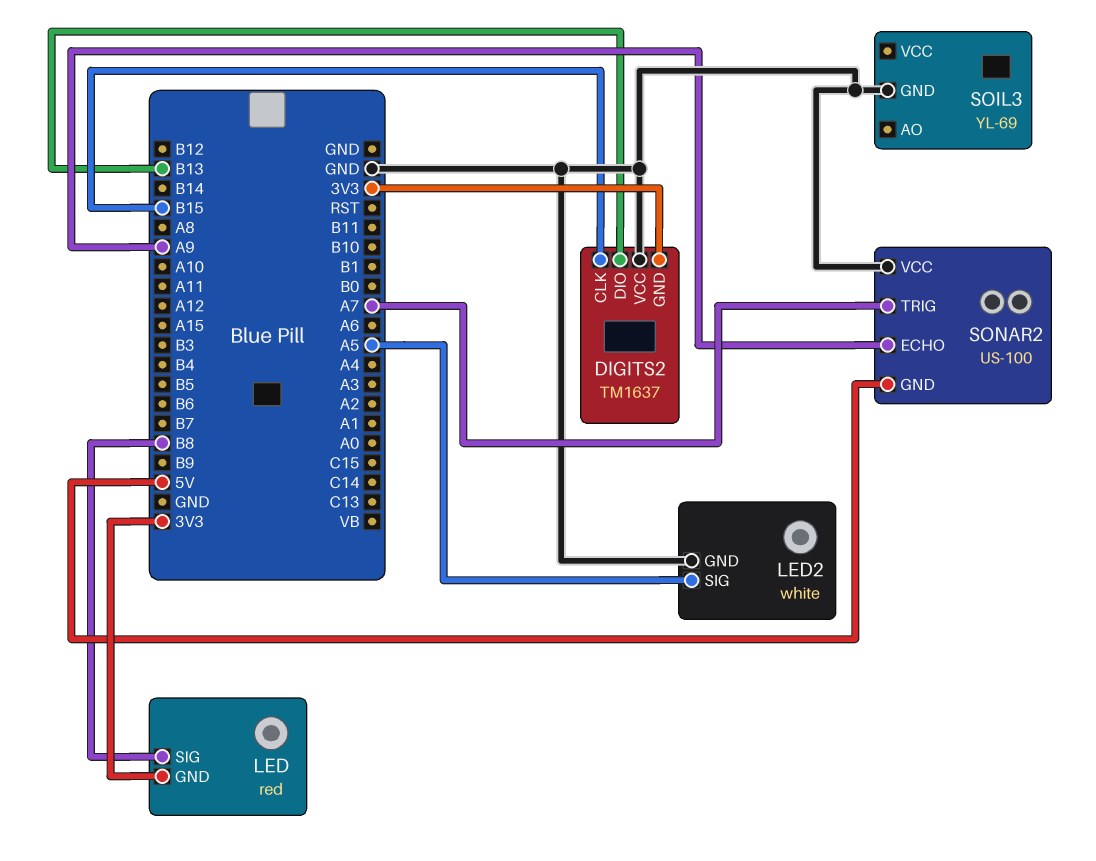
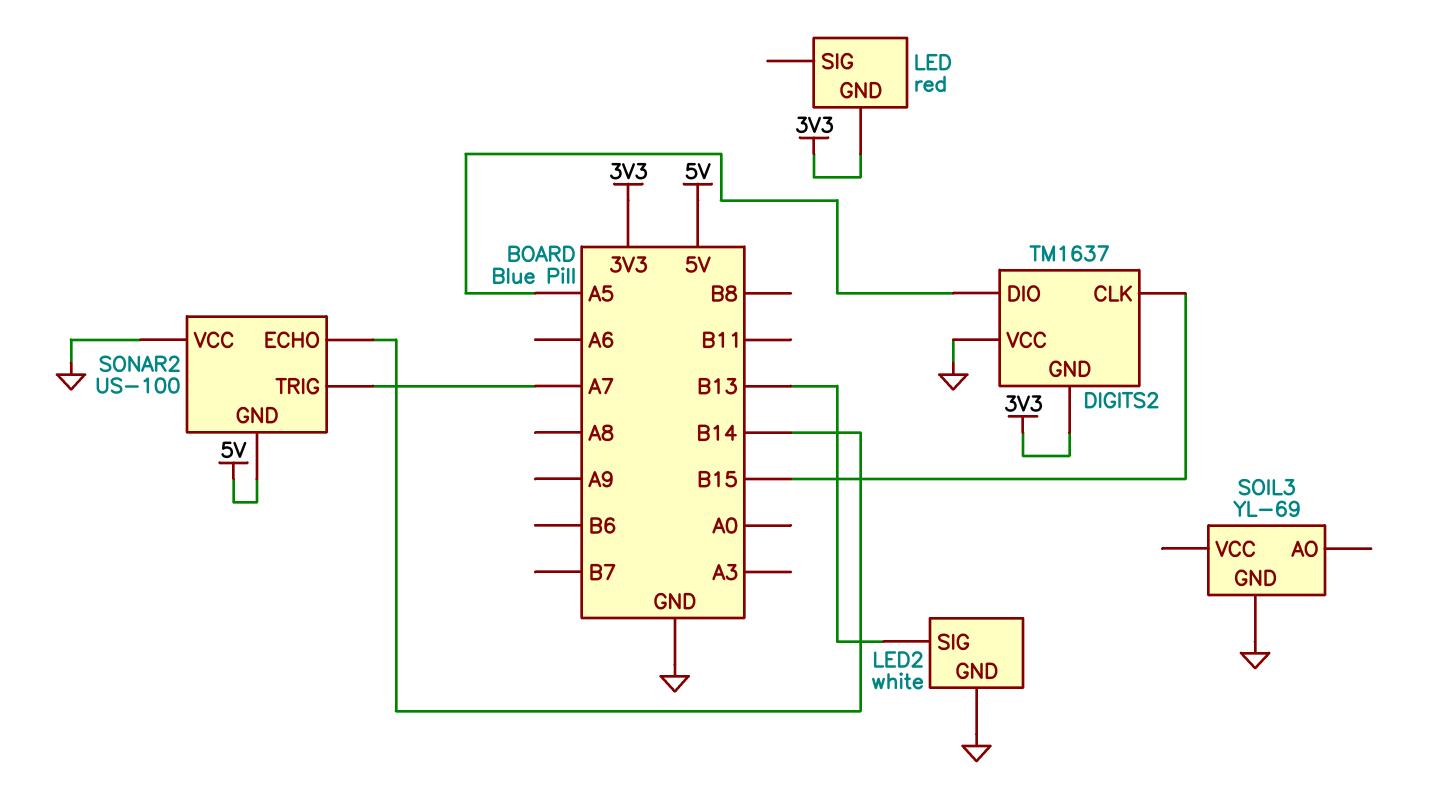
DIGITS2 pin DIO: B13 -> A5
LED pin SIG: B8 -> none
LED2 pin SIG: A5 -> B13
SONAR2 pin ECHO: A9 -> B14

